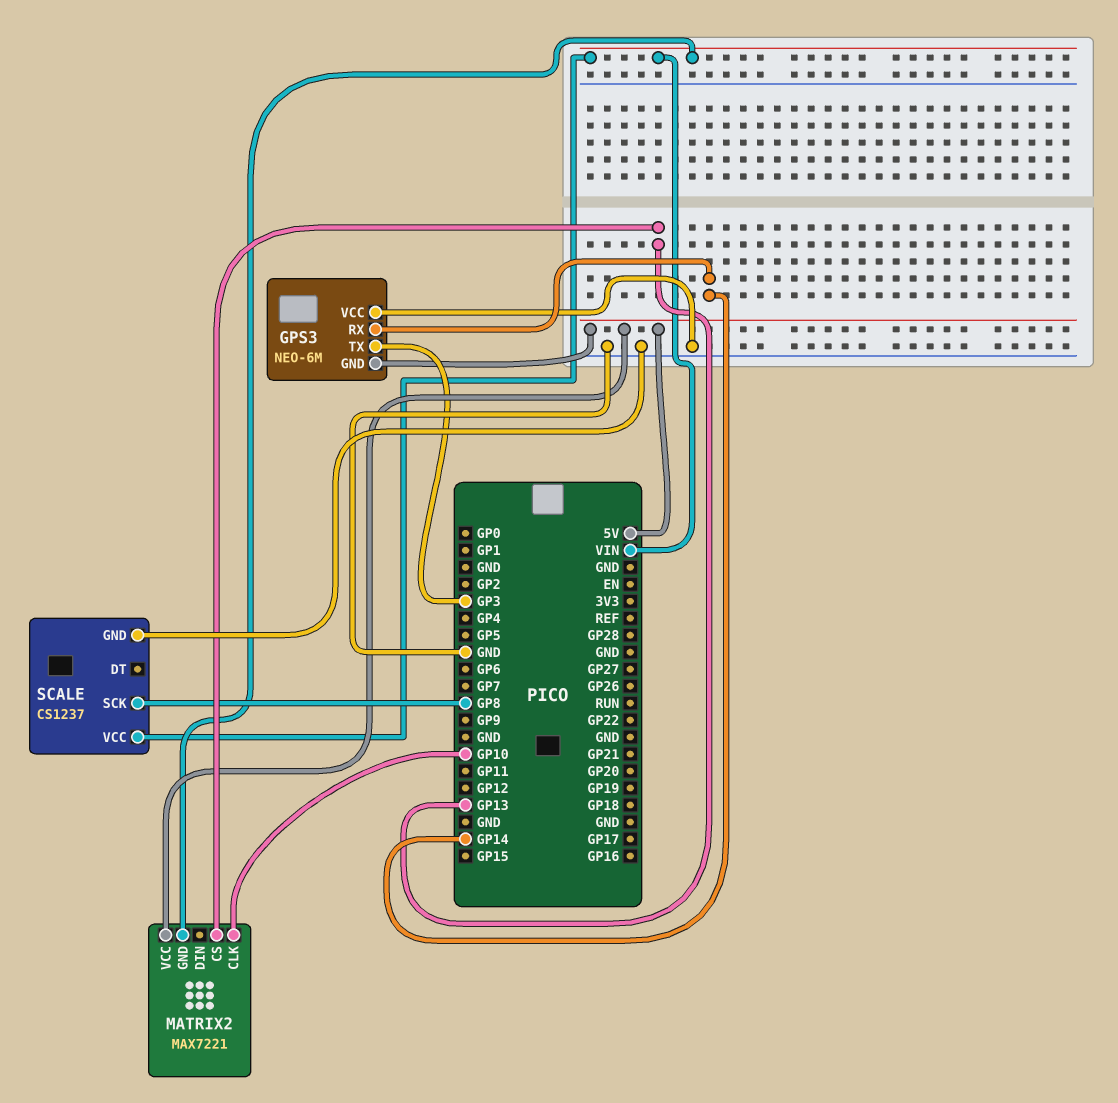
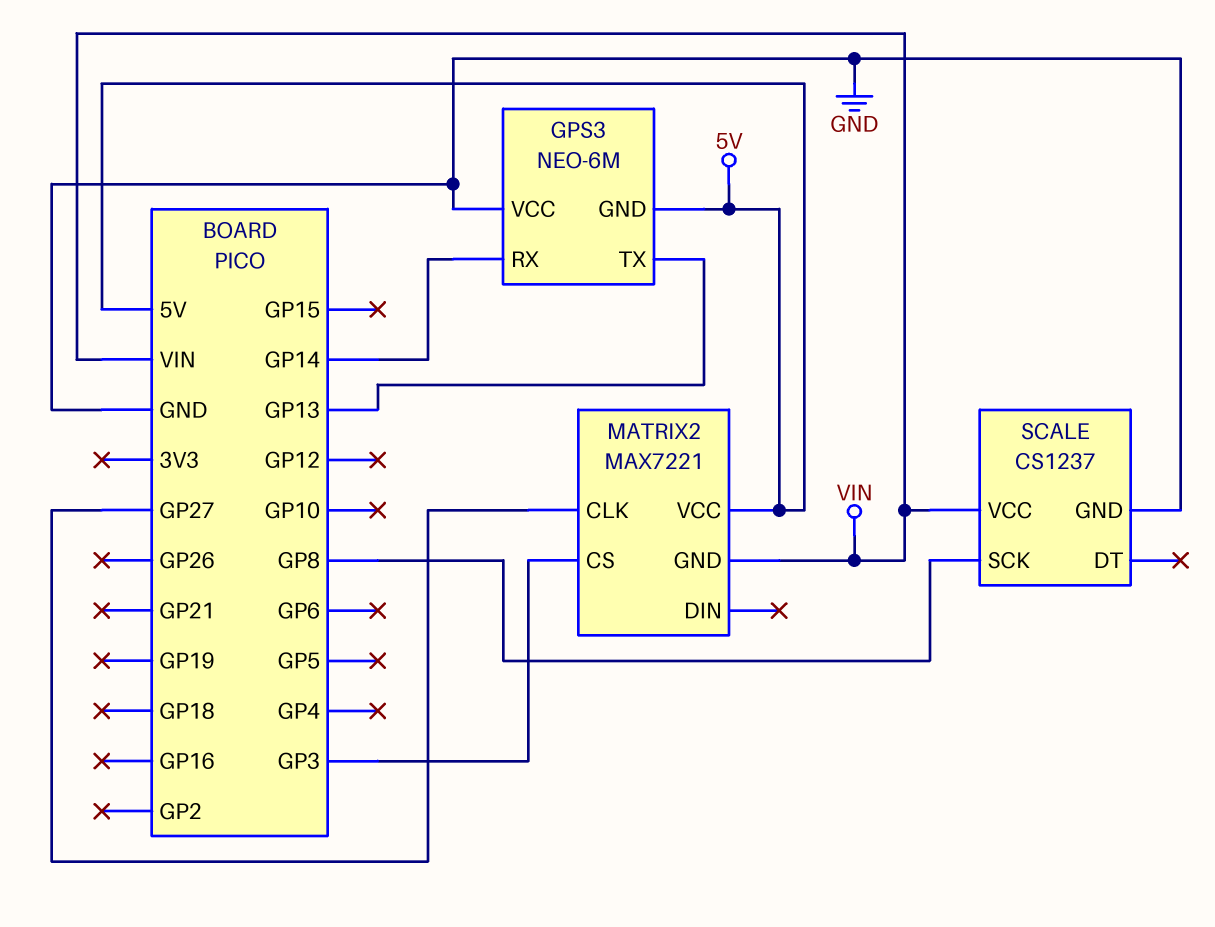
GPS3 pin TX: GP3 -> GP13
MATRIX2 pin CLK: GP10 -> GP27
MATRIX2 pin CS: GP13 -> GP3

